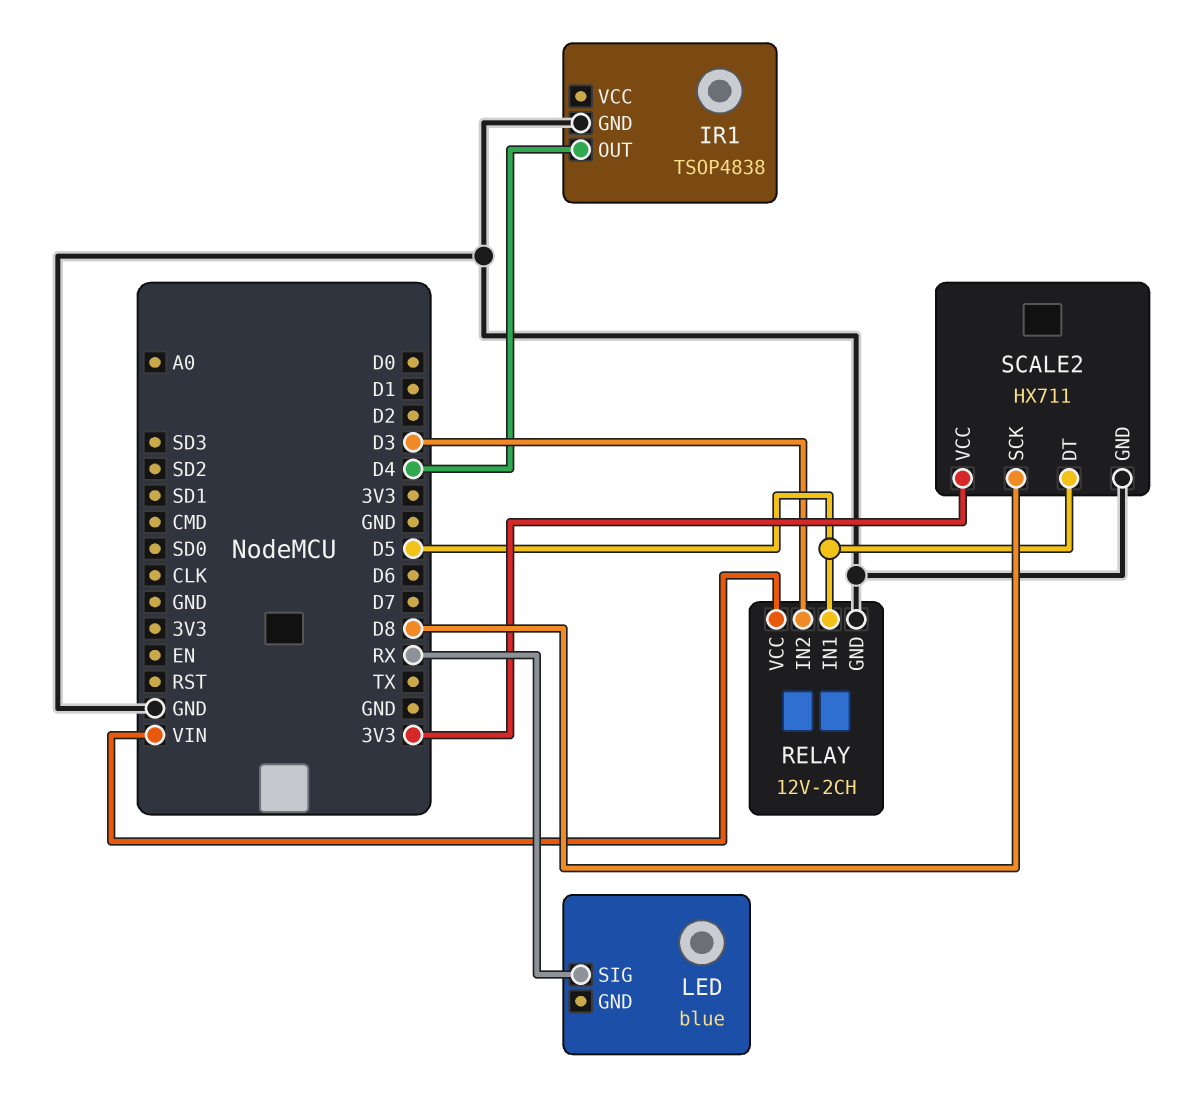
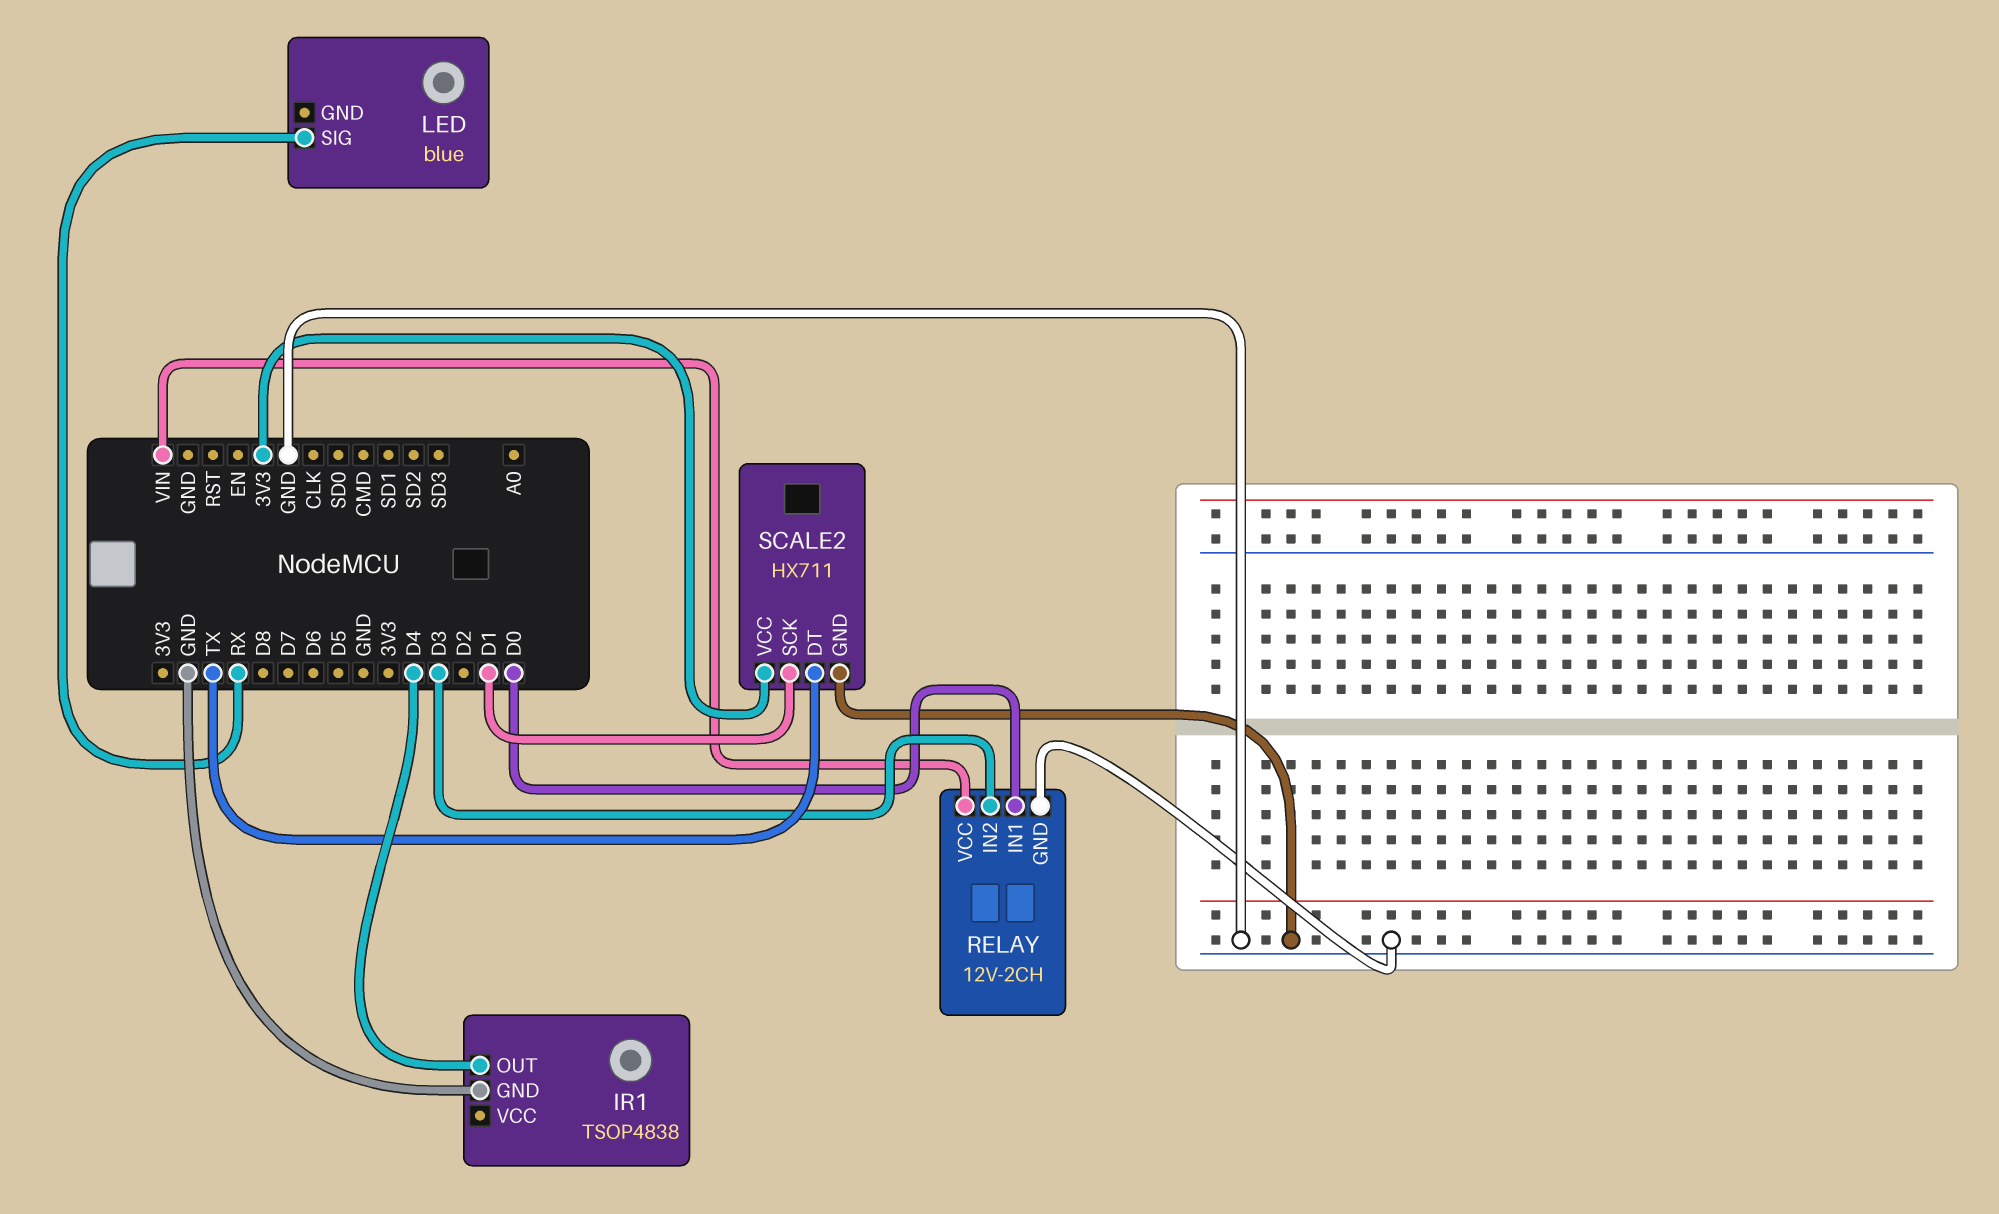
RELAY pin IN1: D5 -> D0
SCALE2 pin DT: D5 -> TX
SCALE2 pin SCK: D8 -> D1

